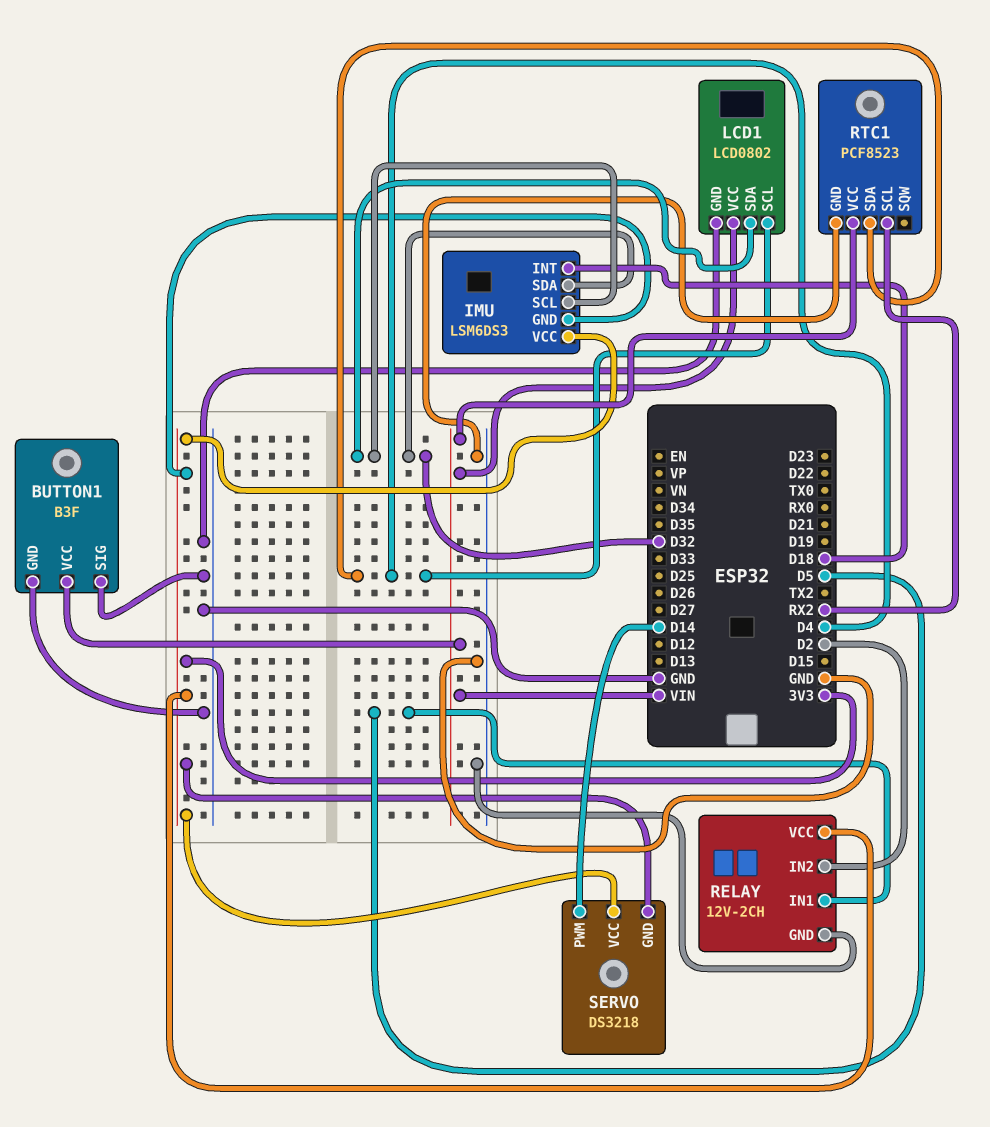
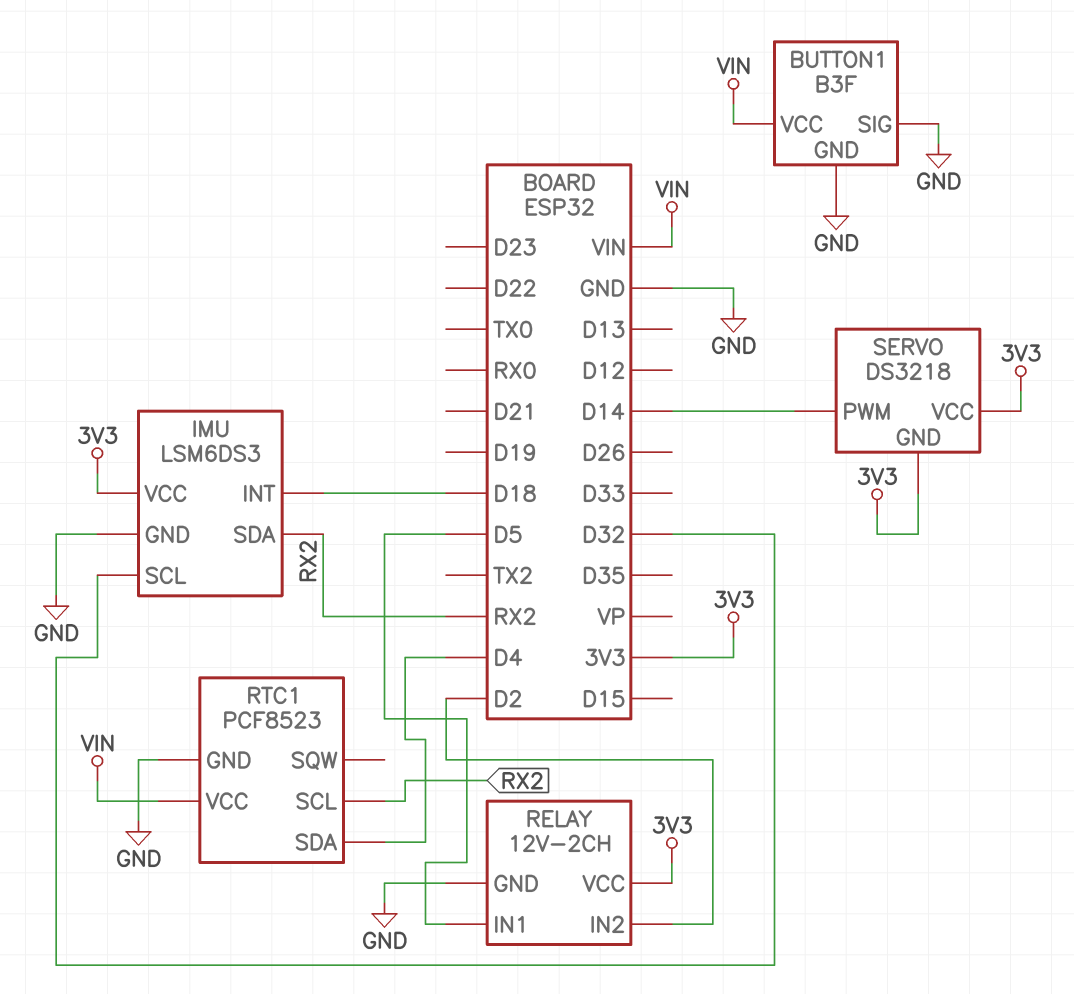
IMU pin GND: 3V3 -> GND
IMU pin SDA: D32 -> RX2
LCD1: LCD0802 -> none
LCD1 pin GND: GND -> none
LCD1 pin SCL: D4 -> none
LCD1 pin SDA: D32 -> none
LCD1 pin VCC: VIN -> none

